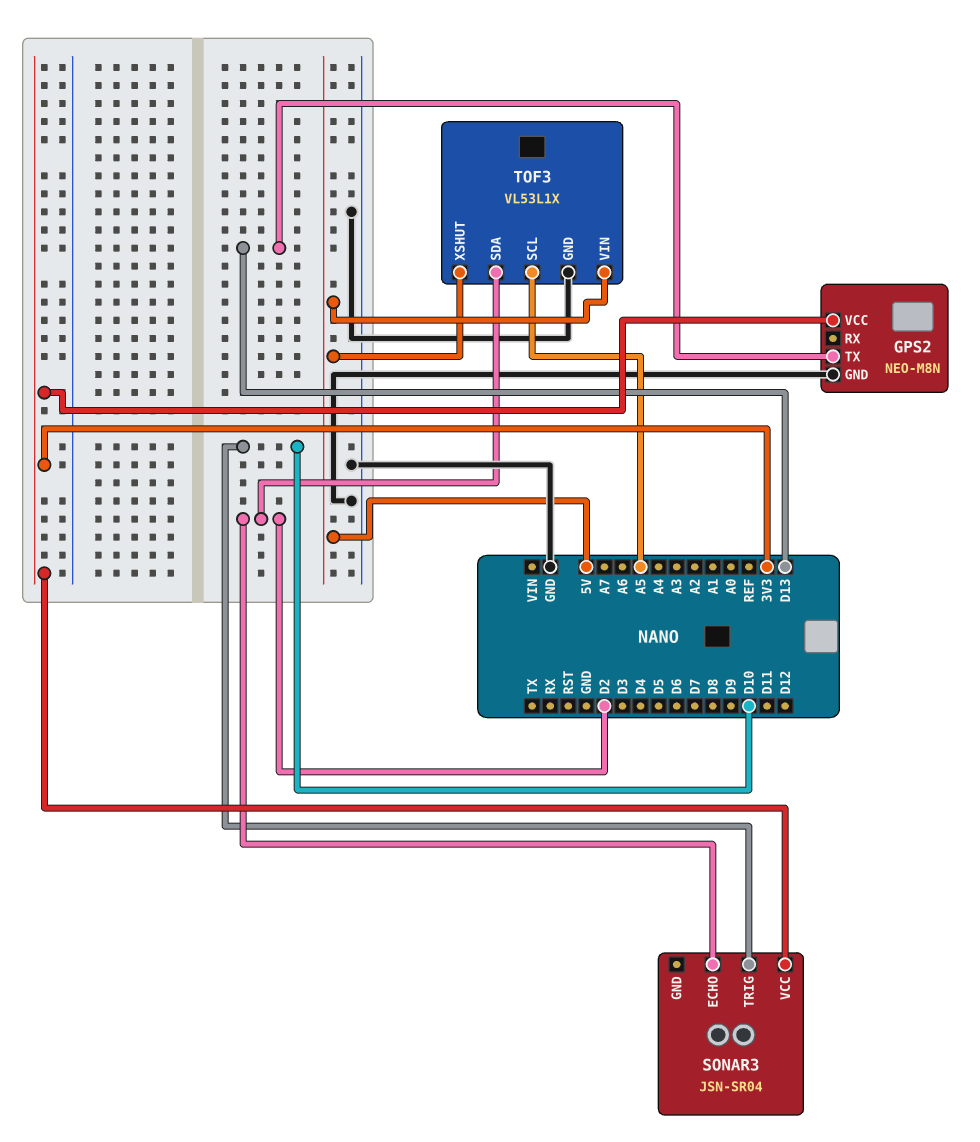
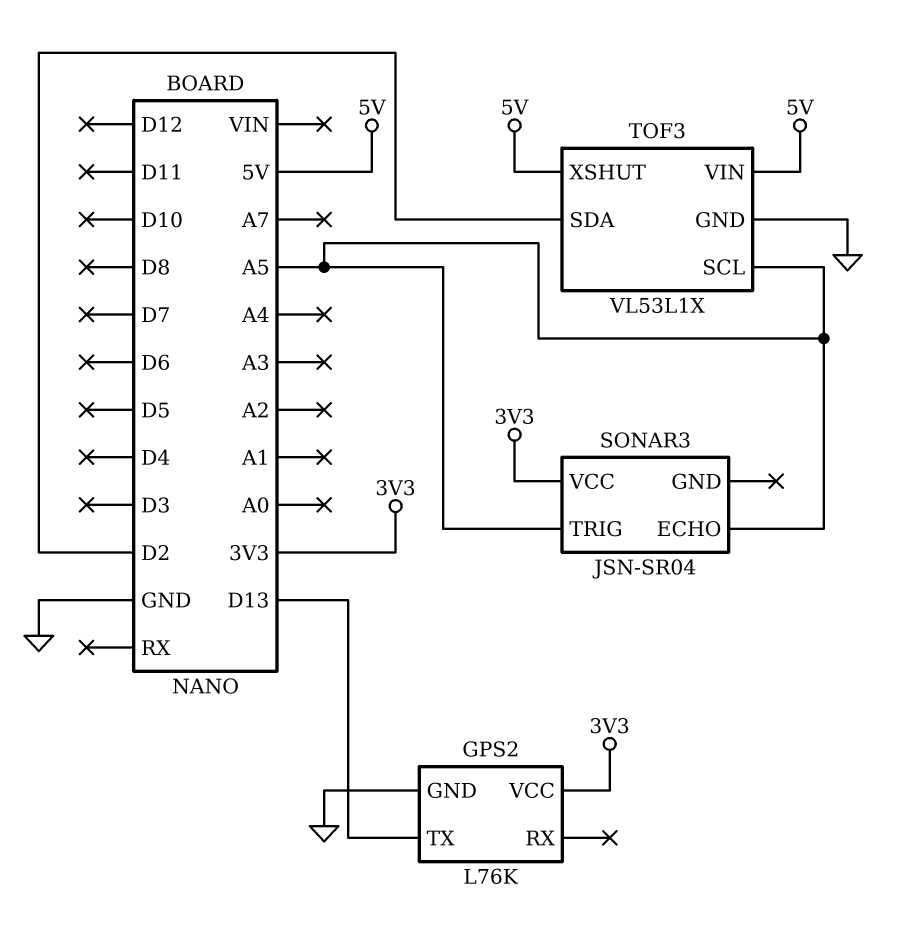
GPS2: NEO-M8N -> L76K
SONAR3 pin ECHO: D2 -> A5
SONAR3 pin TRIG: D10 -> A5

